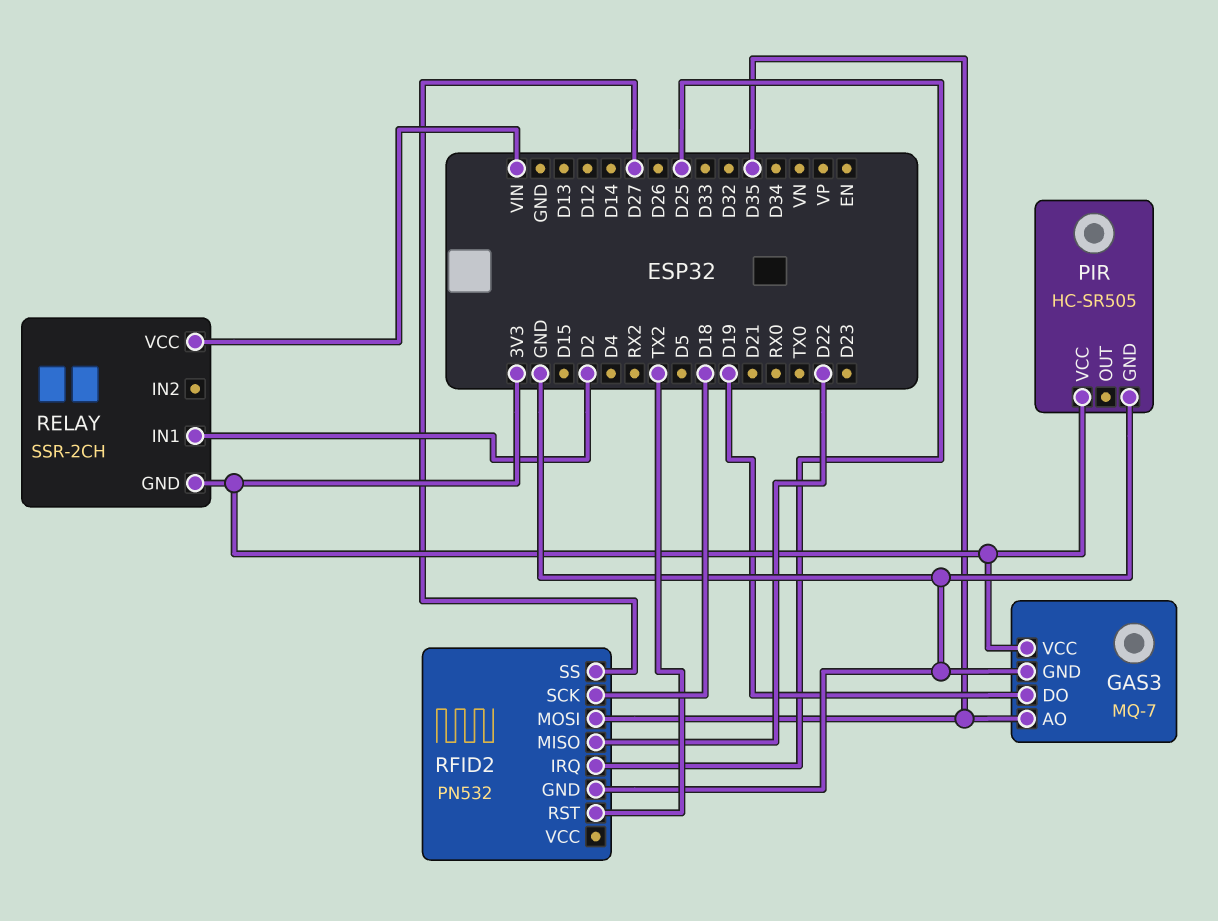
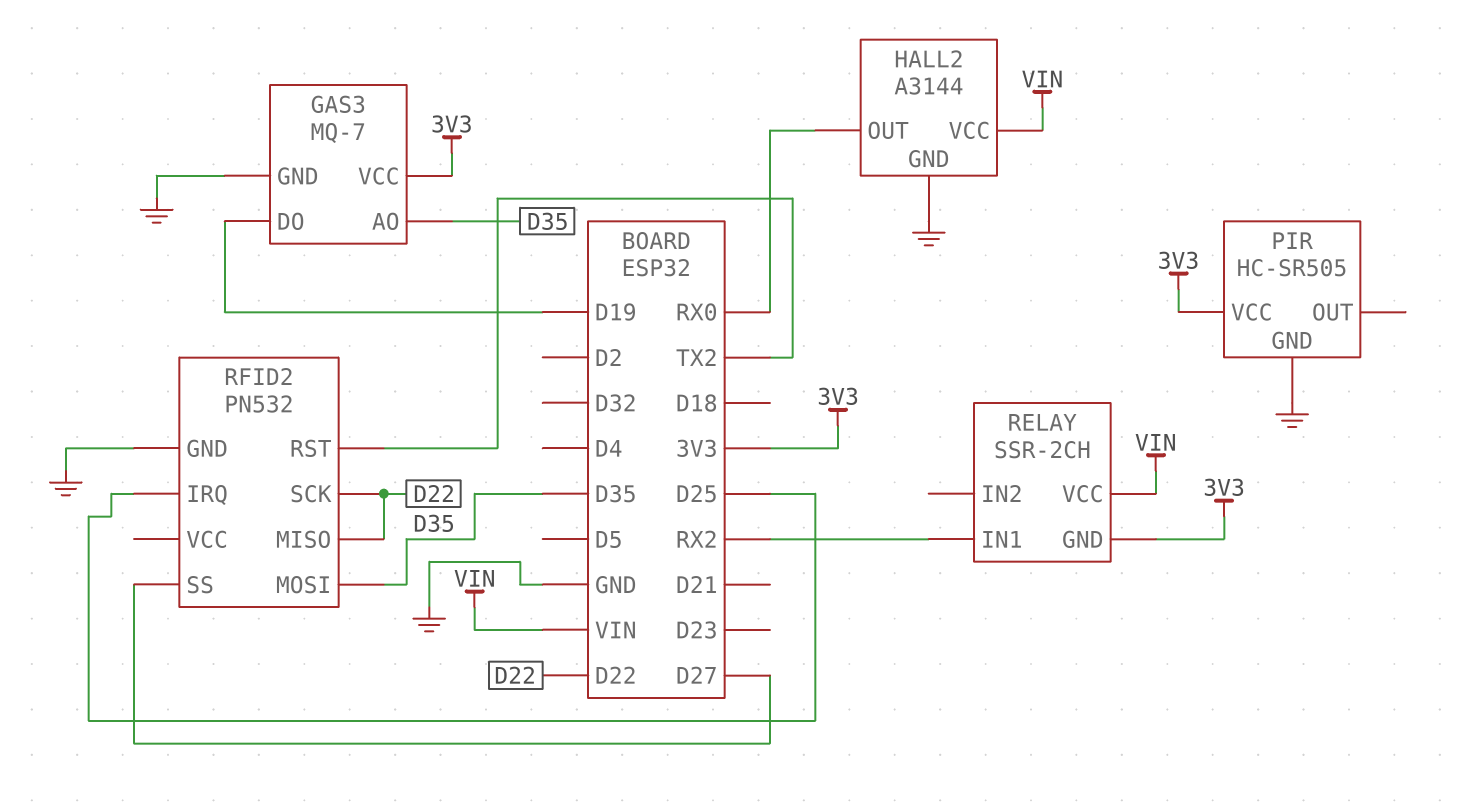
HALL2: none -> A3144
HALL2 pin GND: none -> GND
HALL2 pin OUT: none -> RX0
HALL2 pin VCC: none -> VIN
RELAY pin IN1: D2 -> RX2
RFID2 pin SCK: D18 -> D22

